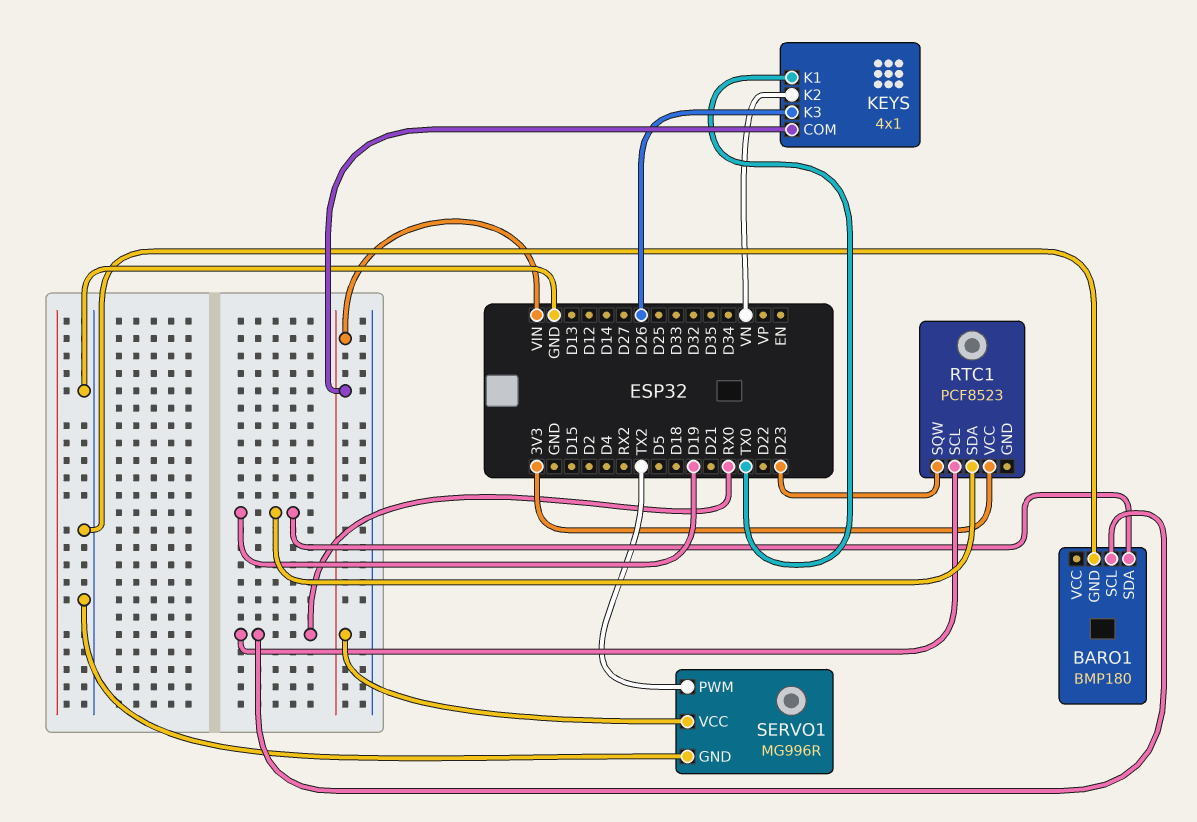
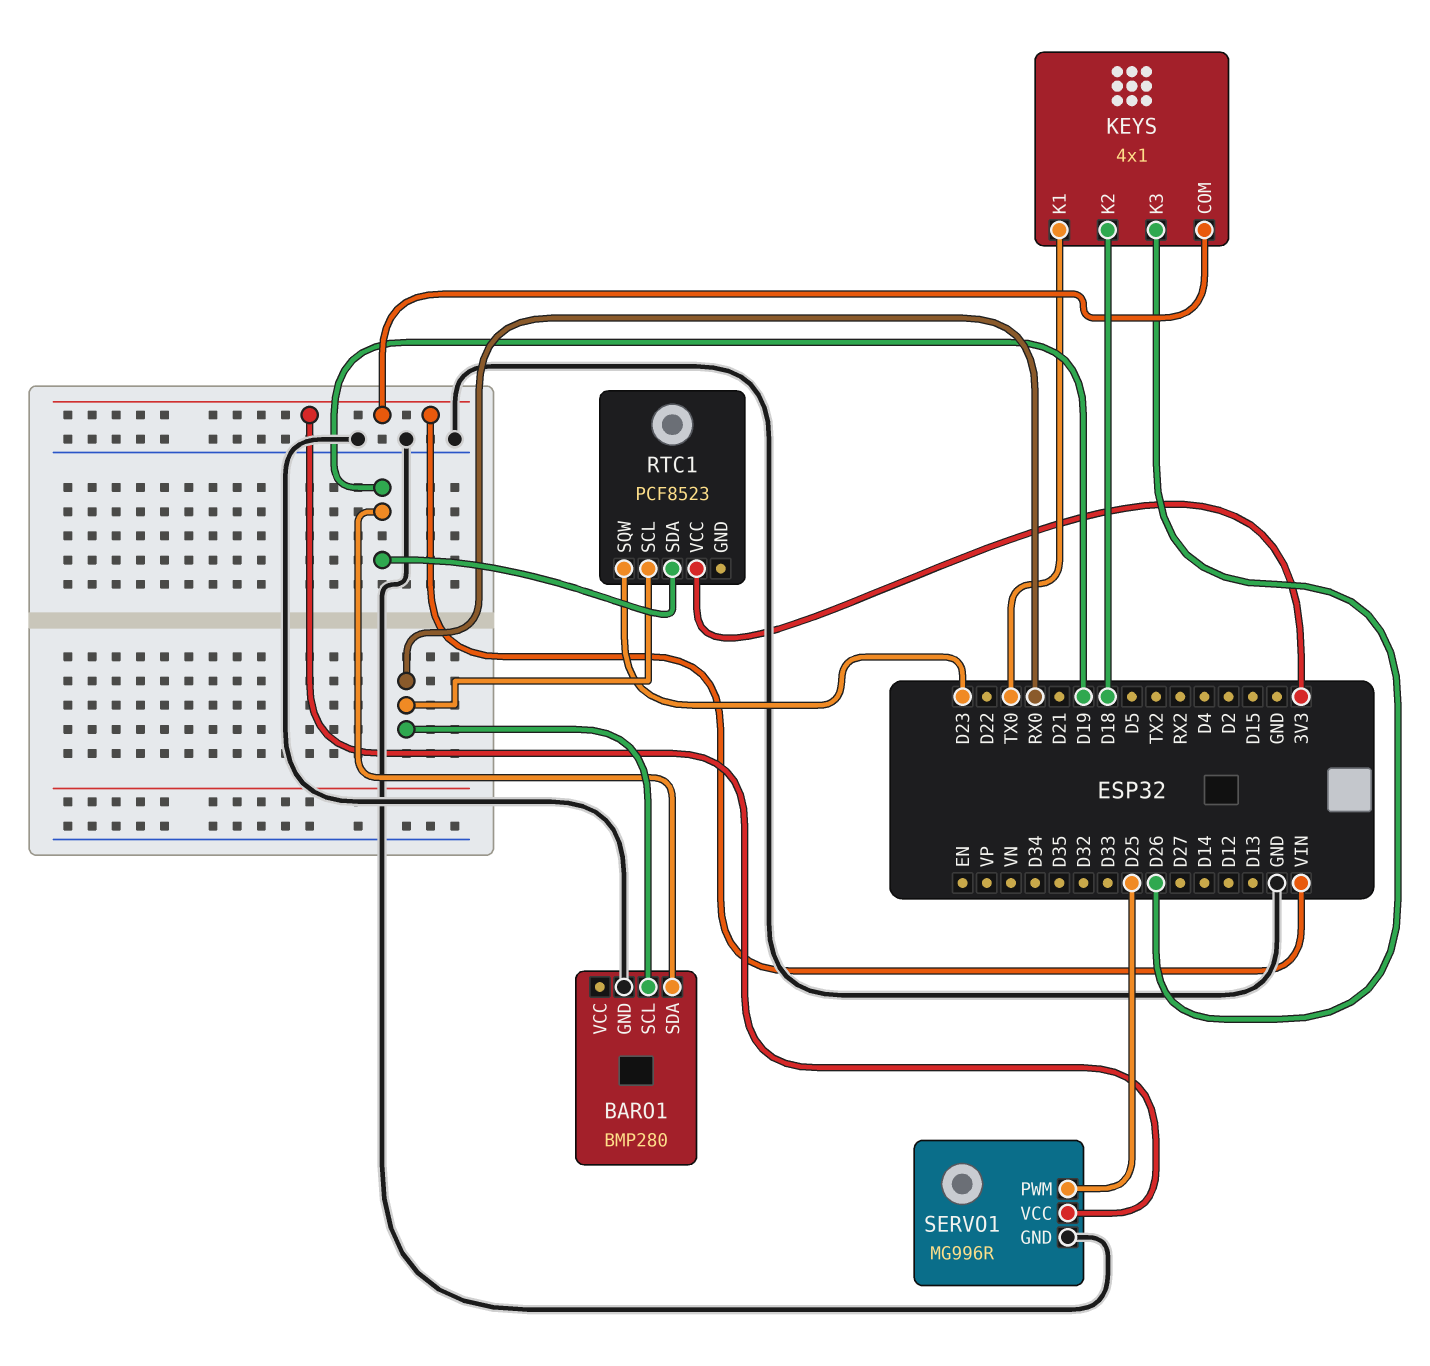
BARO1: BMP180 -> BMP280
KEYS pin K2: VN -> D18
SERVO1 pin PWM: TX2 -> D25

